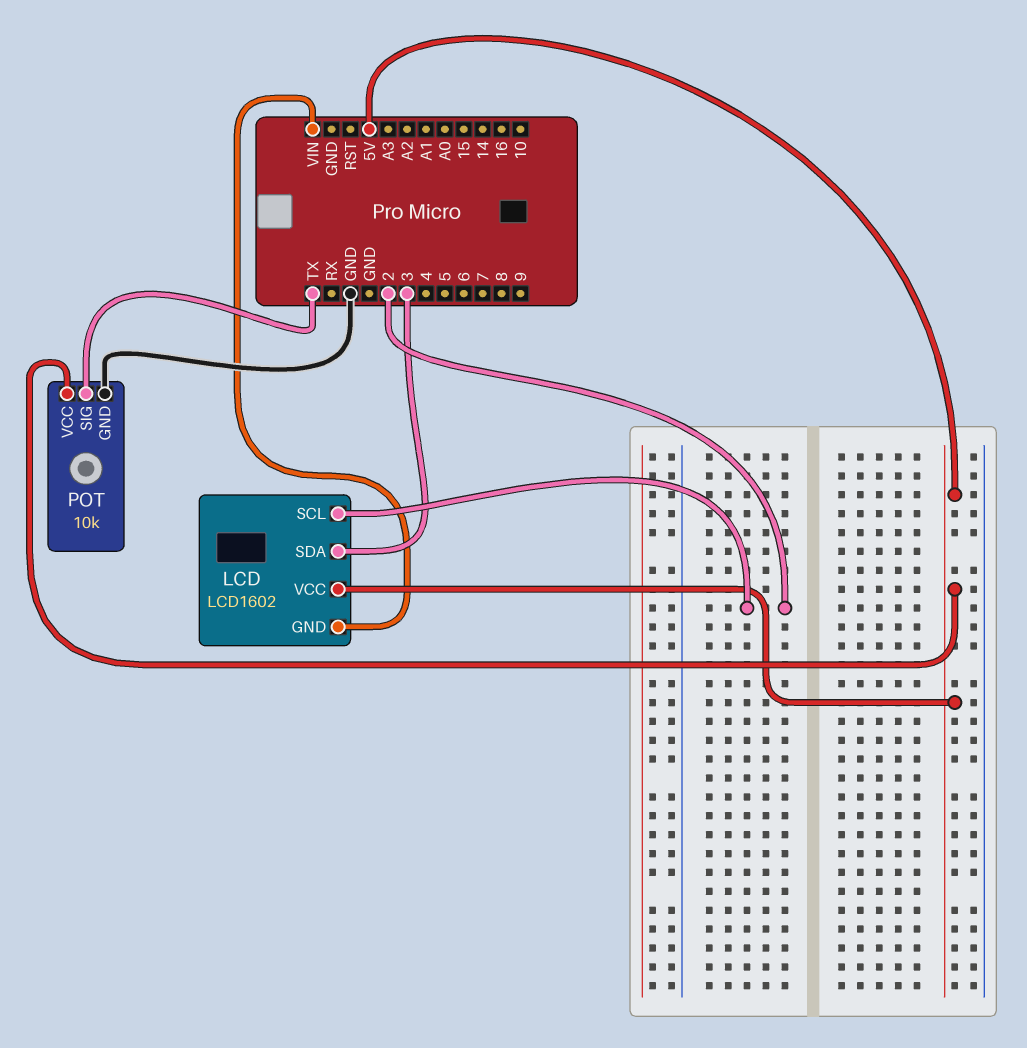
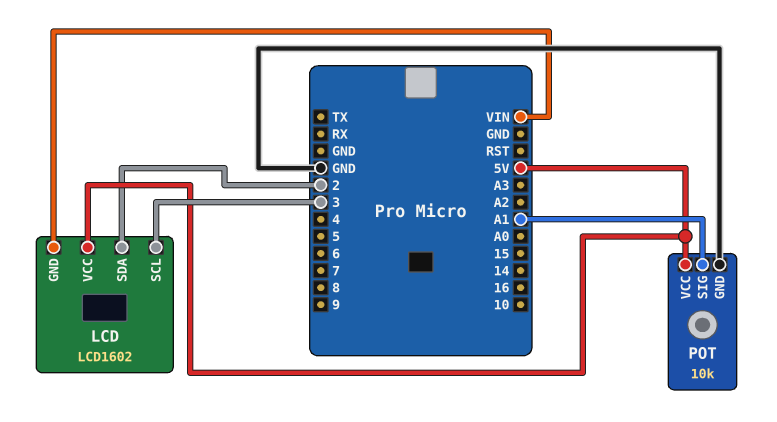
LCD pin SCL: 2 -> 3
LCD pin SDA: 3 -> 2
POT pin SIG: TX -> A1

